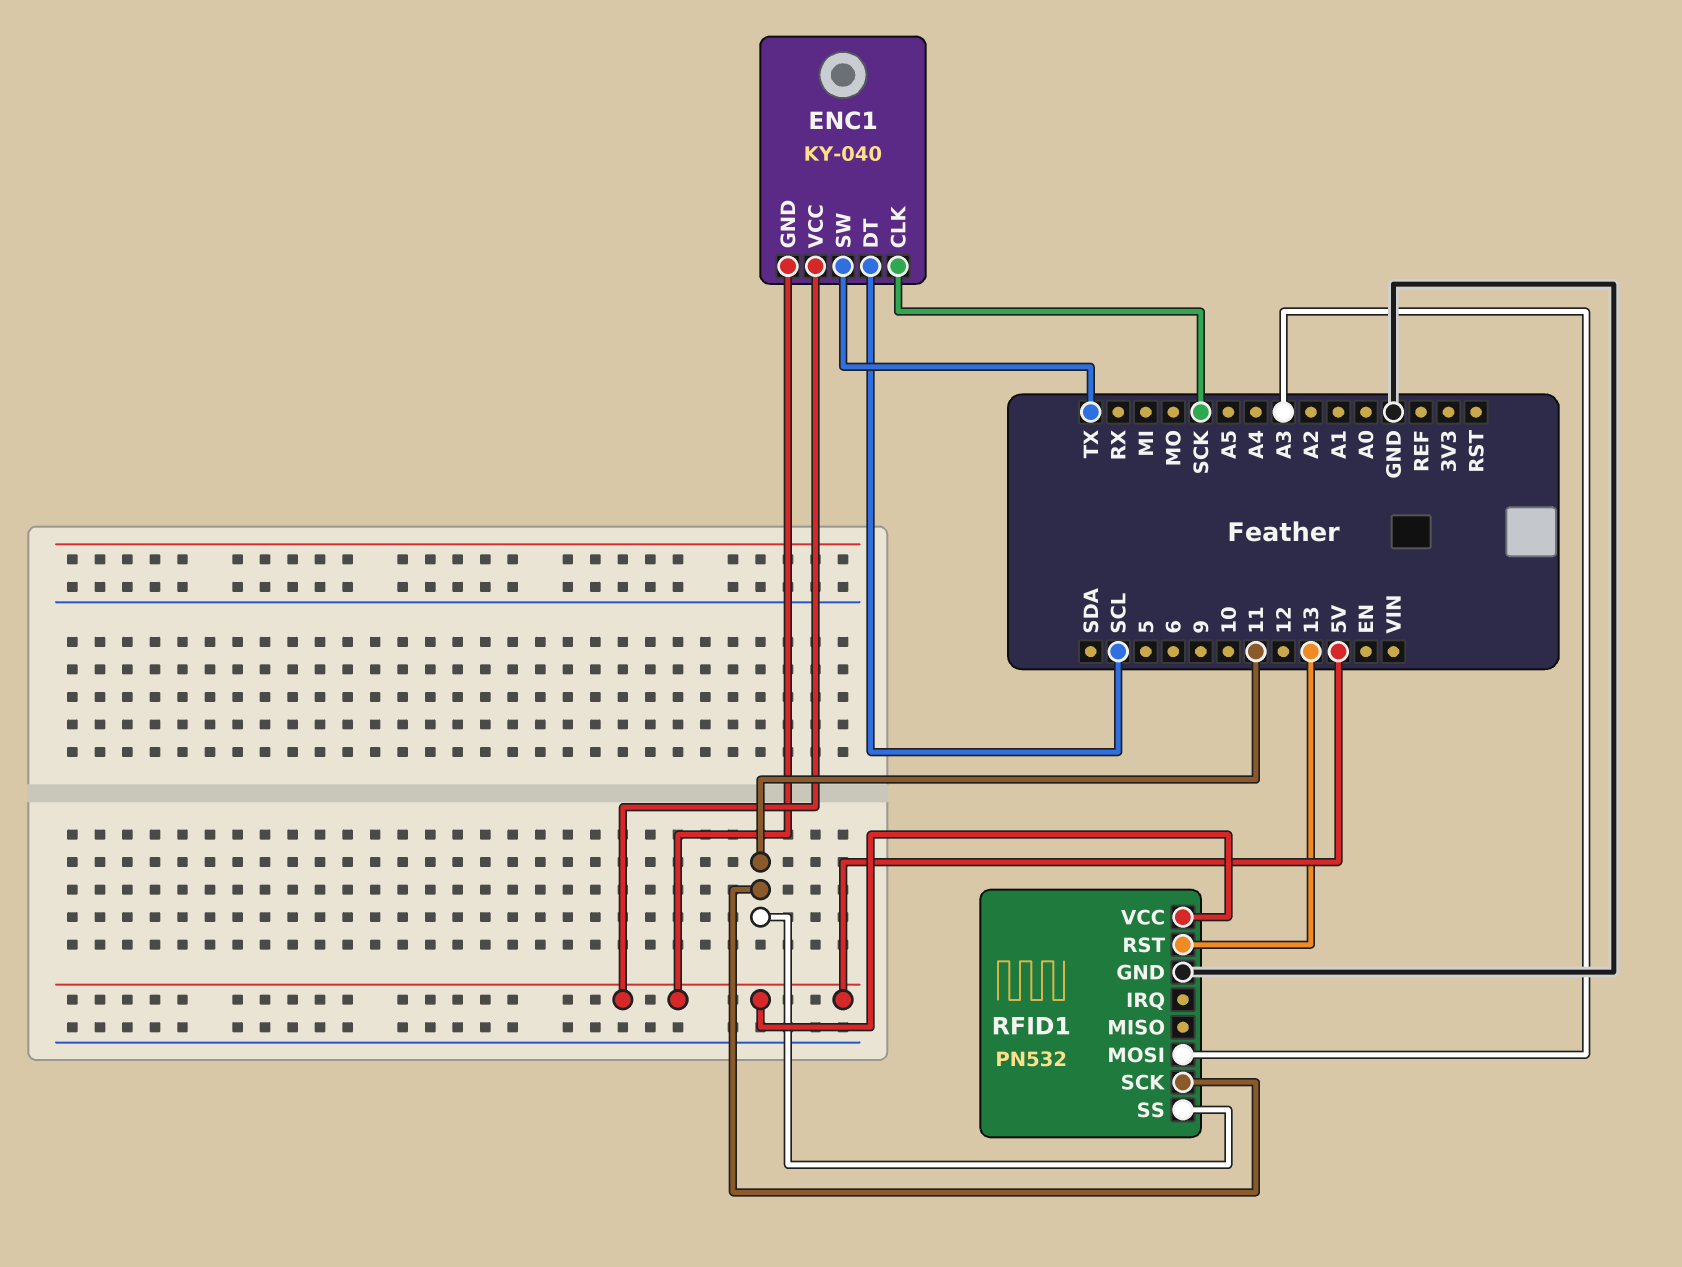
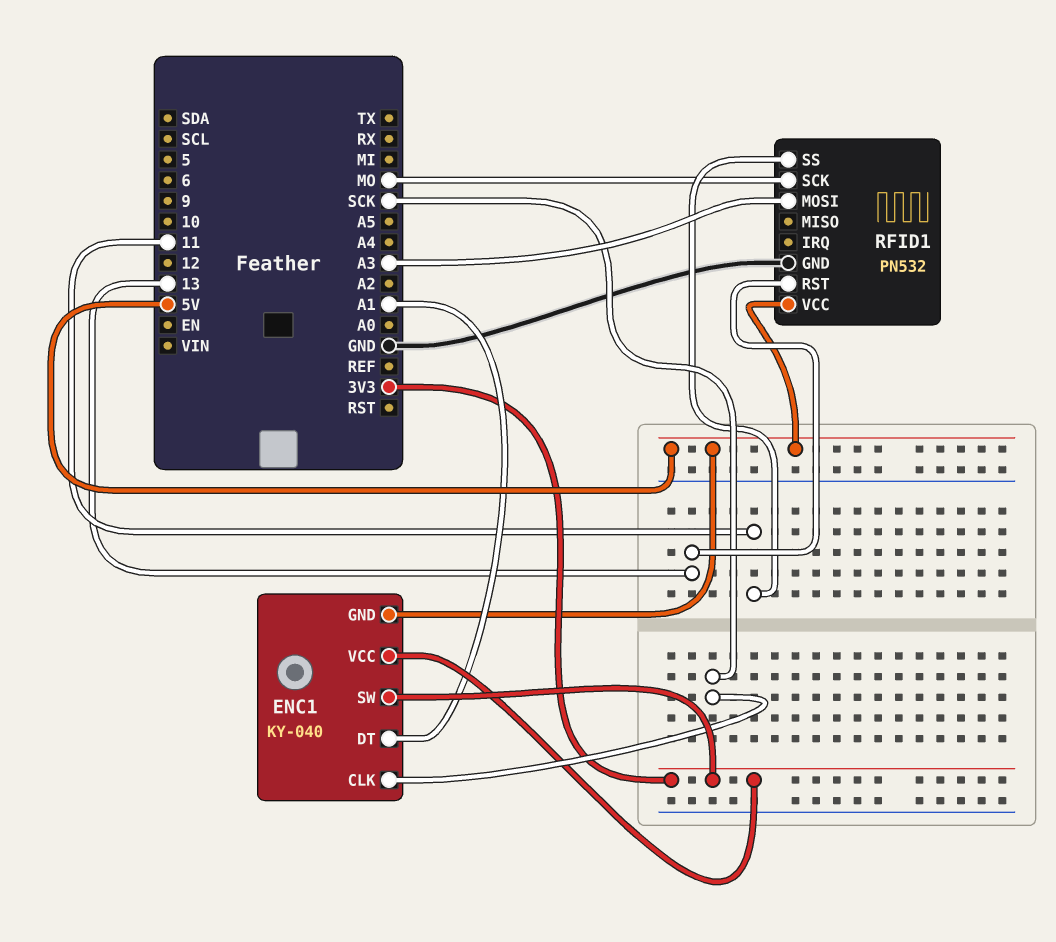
ENC1 pin DT: SCL -> A1
ENC1 pin SW: TX -> 3V3
ENC1 pin VCC: 5V -> 3V3
RFID1 pin SCK: 11 -> MO

